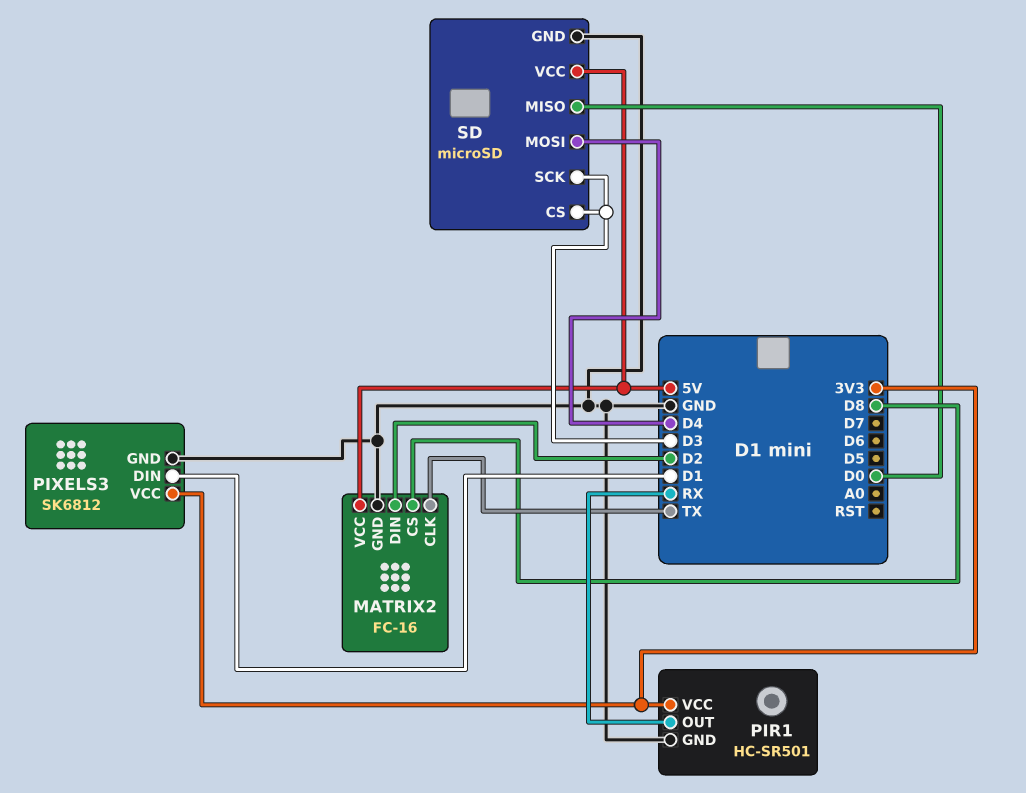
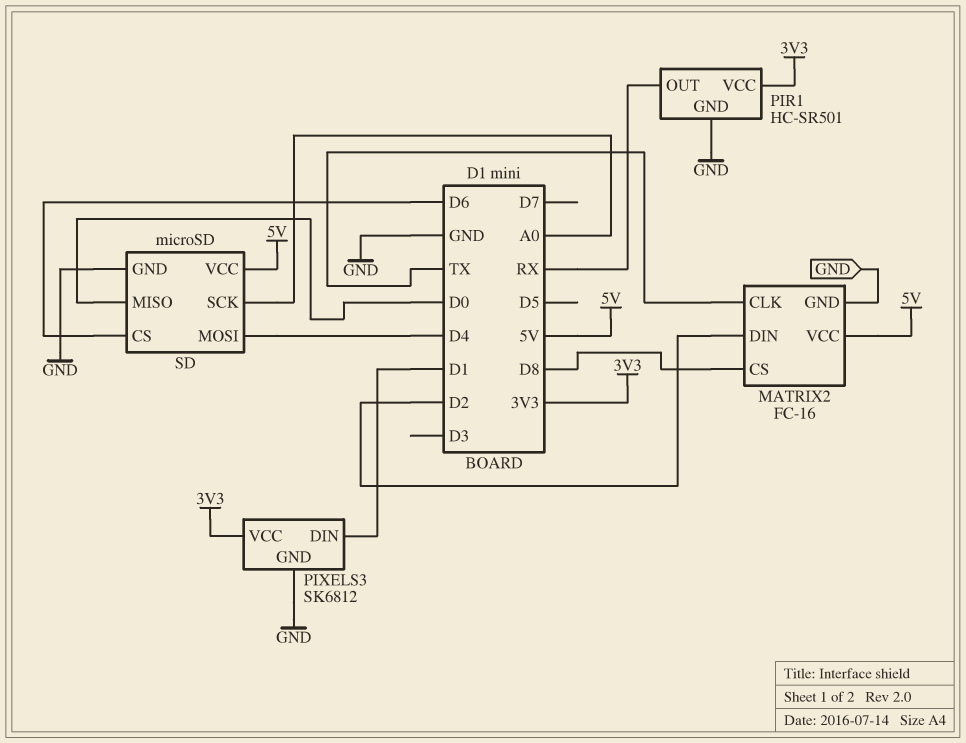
SD pin CS: D3 -> D6
SD pin SCK: D3 -> A0

